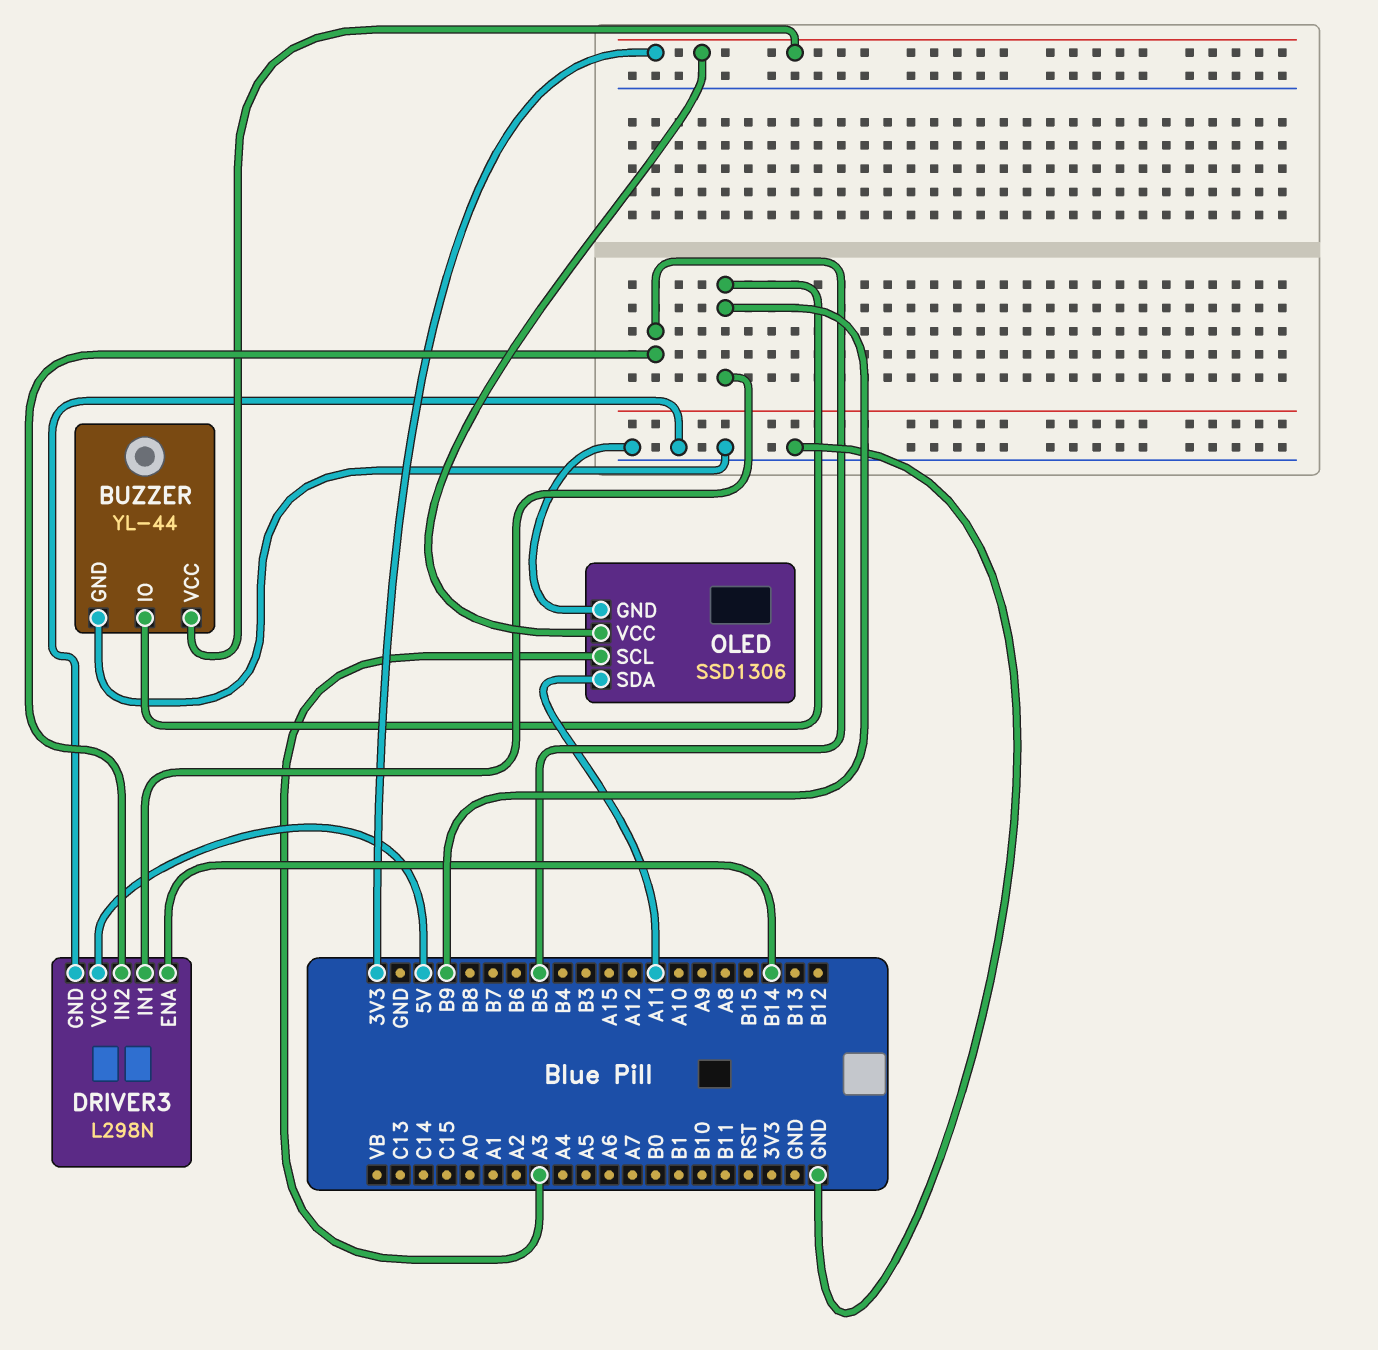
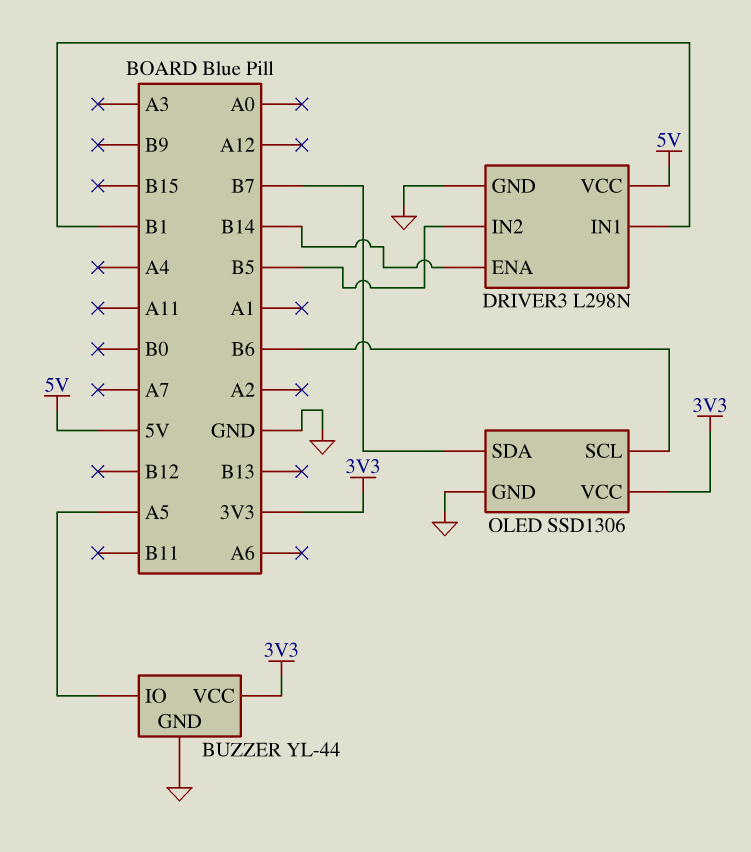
BUZZER pin IO: B9 -> A5
DRIVER3 pin IN1: B9 -> B1
OLED pin SCL: A3 -> B6
OLED pin SDA: A11 -> B7

